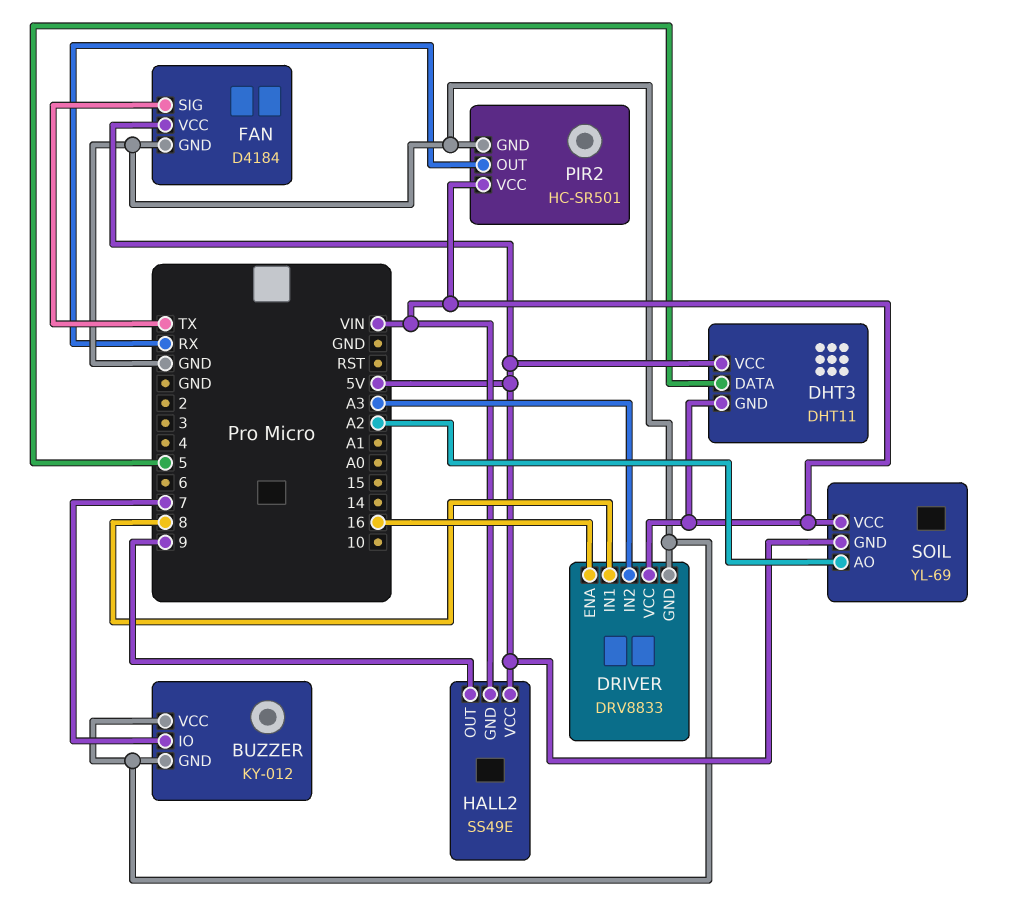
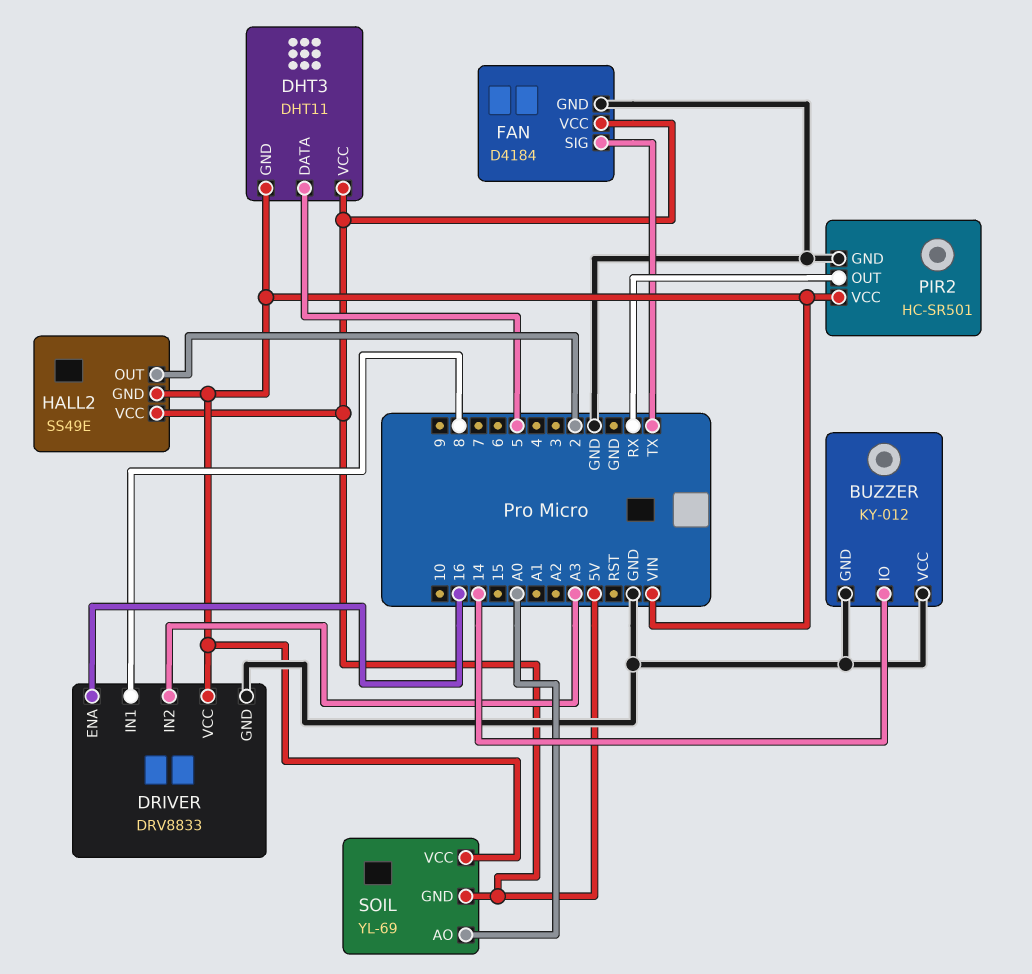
BUZZER pin IO: 7 -> 14
HALL2 pin OUT: 9 -> 2
SOIL pin AO: A2 -> A0

